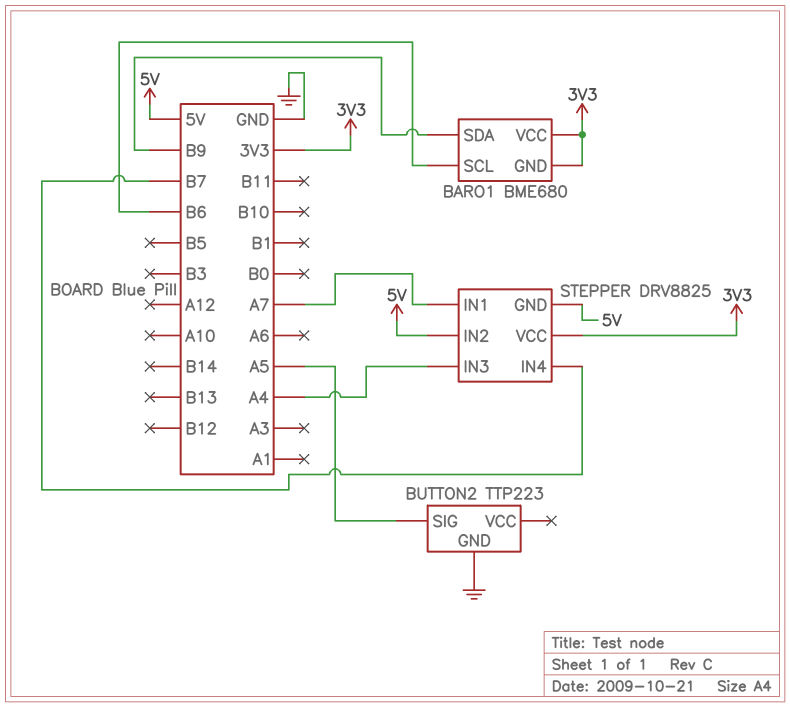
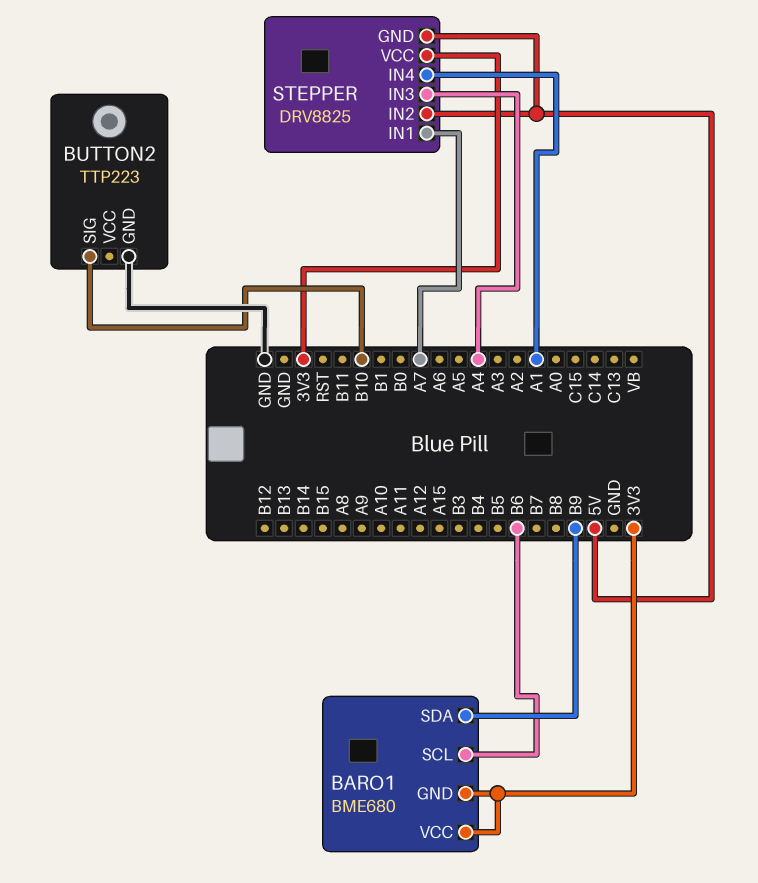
BUTTON2 pin SIG: A5 -> B10
STEPPER pin IN4: B7 -> A1

